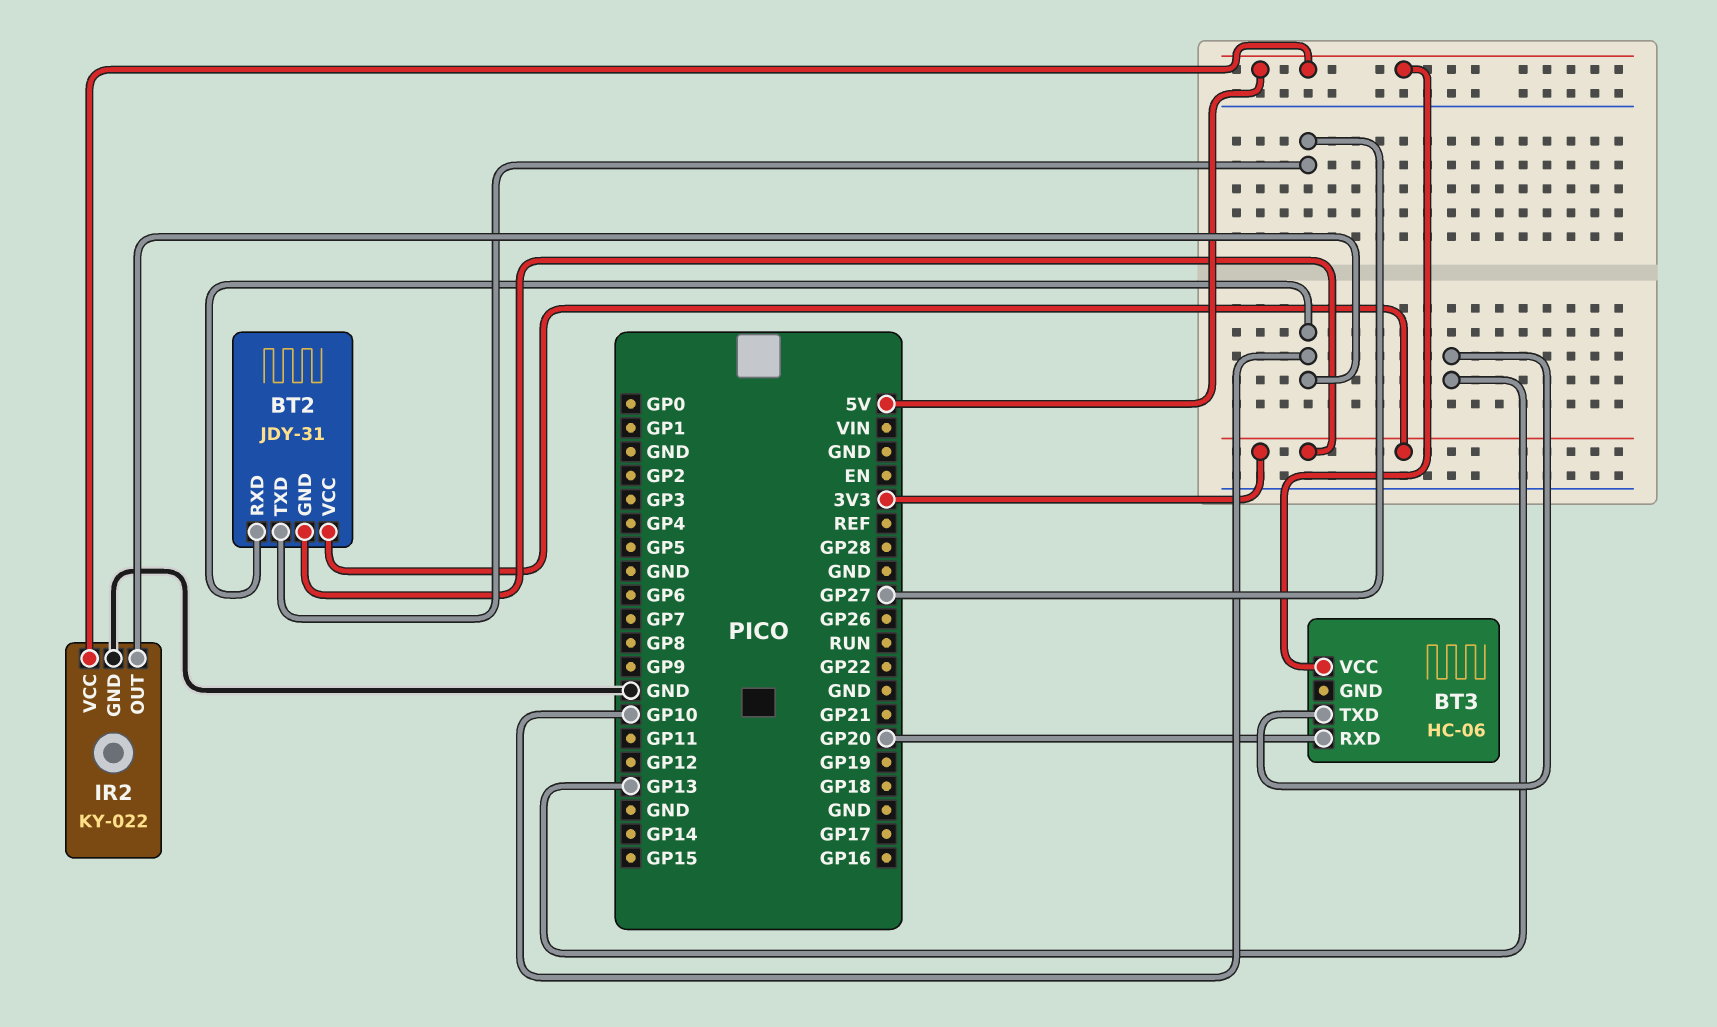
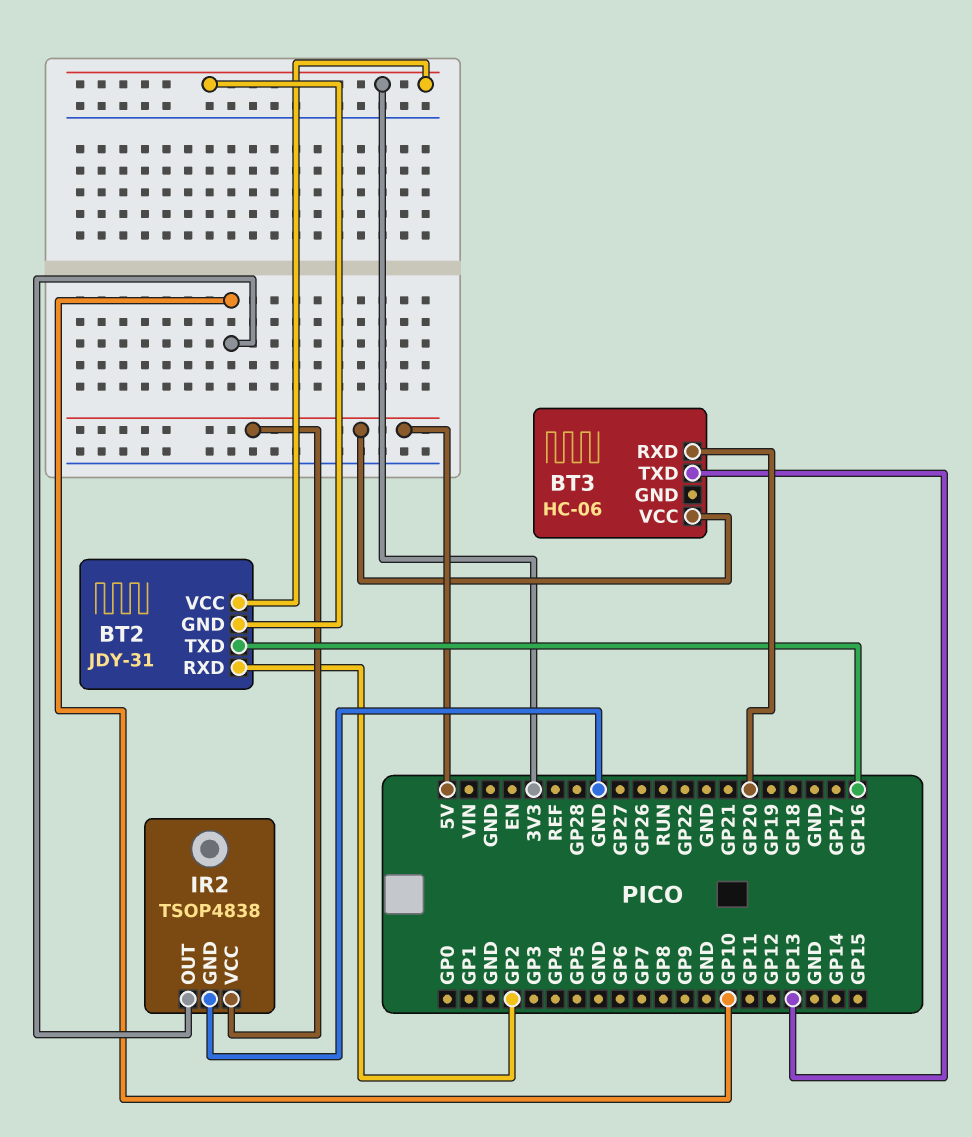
BT2 pin RXD: GP10 -> GP2
BT2 pin TXD: GP27 -> GP16
IR2: KY-022 -> TSOP4838

